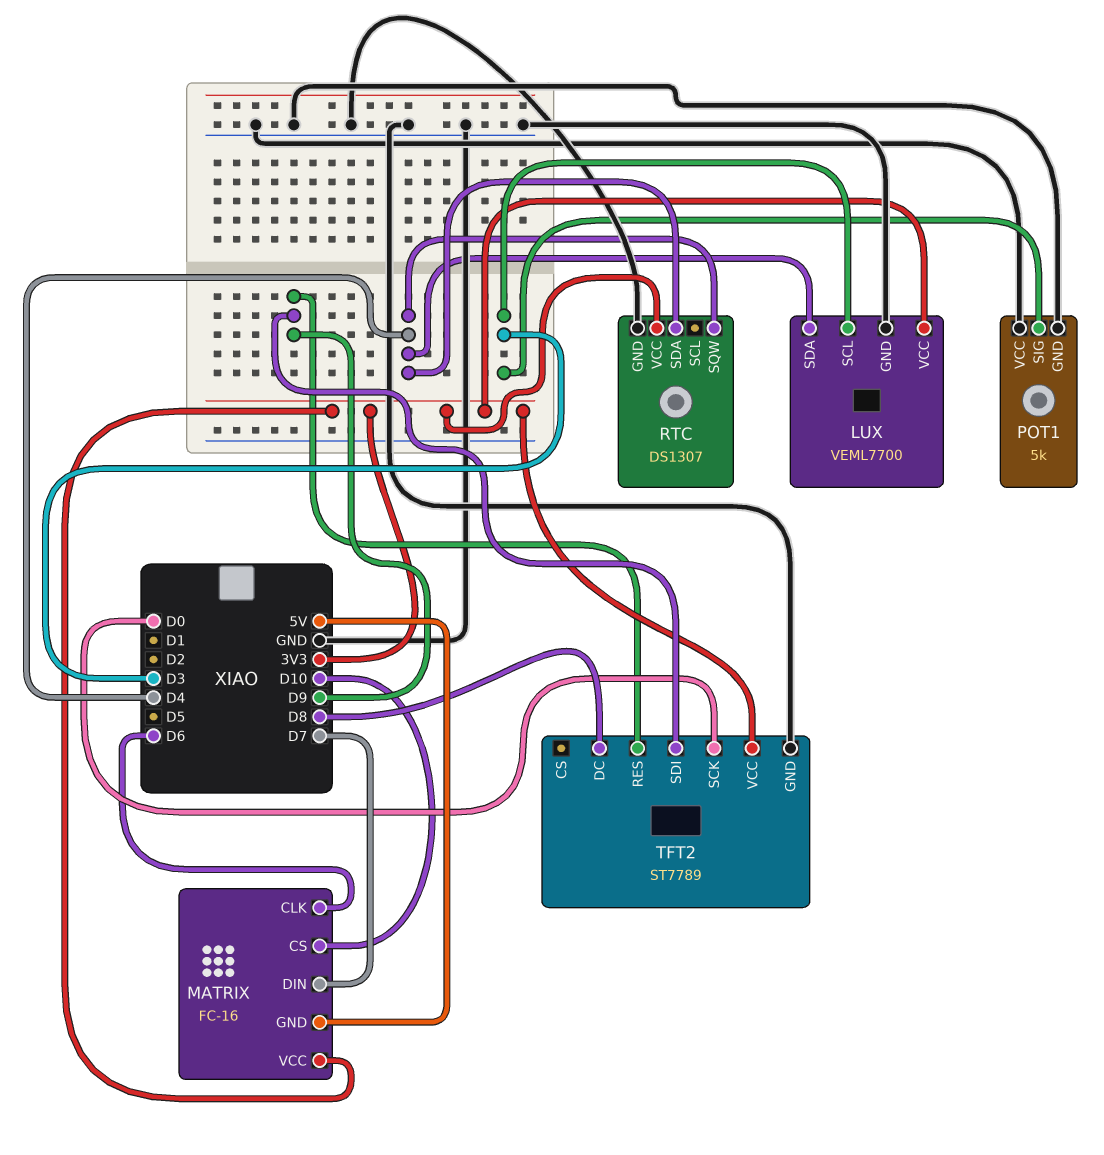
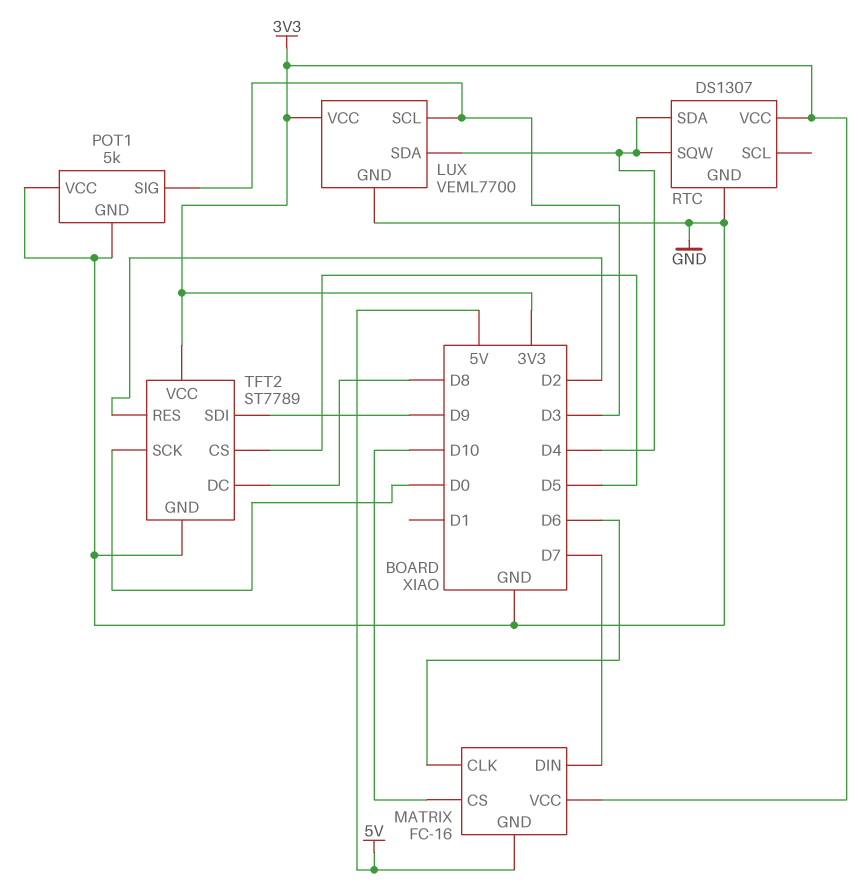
TFT2 pin CS: none -> D5
TFT2 pin RES: D9 -> D2

